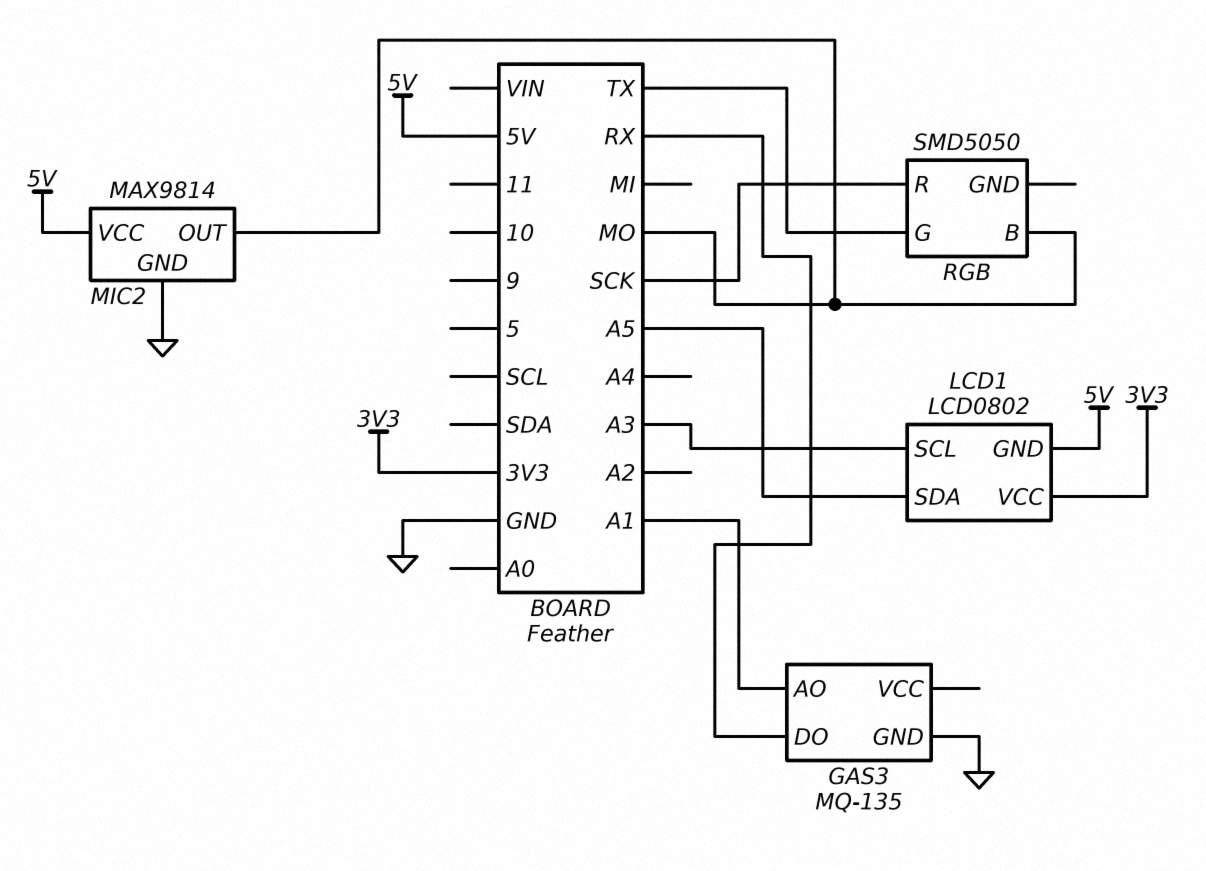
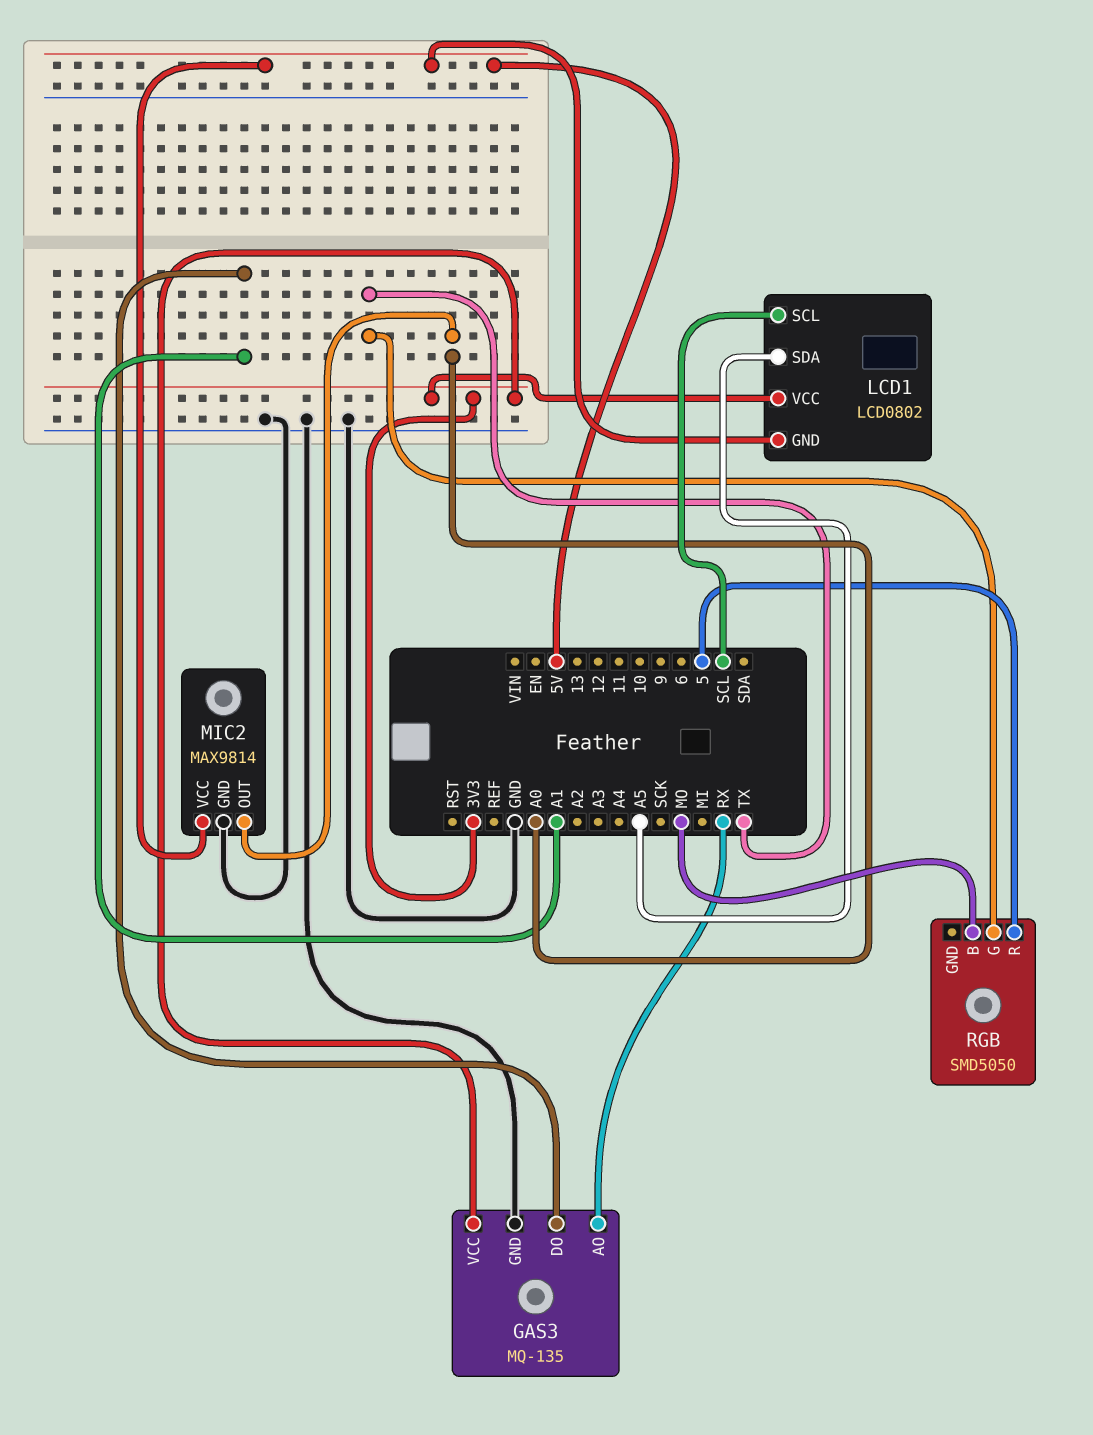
GAS3 pin AO: A1 -> RX
GAS3 pin DO: RX -> A1
GAS3 pin VCC: none -> 3V3
LCD1 pin SCL: A3 -> SCL
MIC2 pin OUT: MO -> A0
RGB pin R: SCK -> 5

